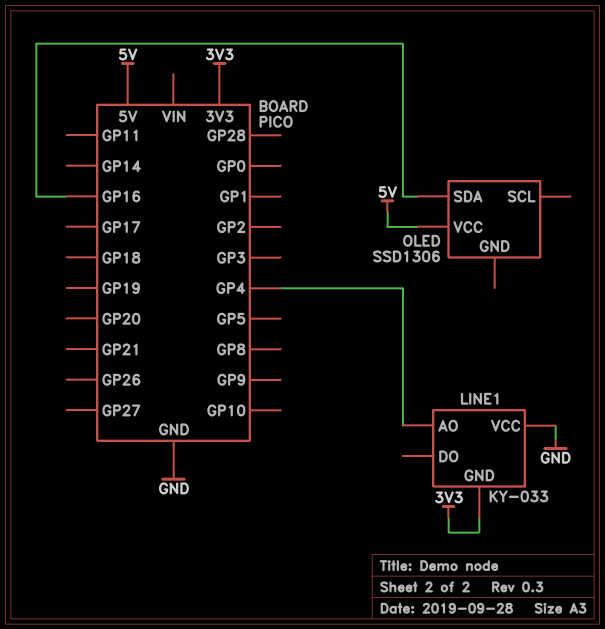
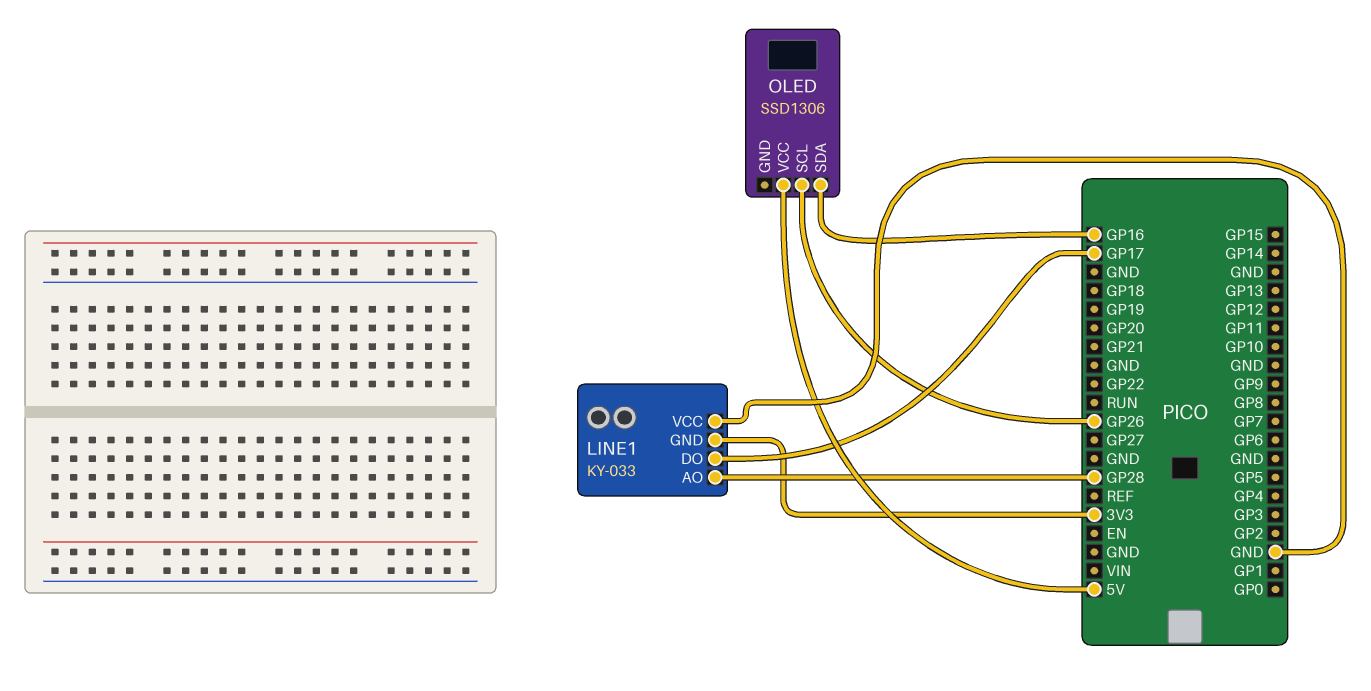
LINE1 pin AO: GP4 -> GP28
LINE1 pin DO: none -> GP17
OLED pin SCL: none -> GP26

